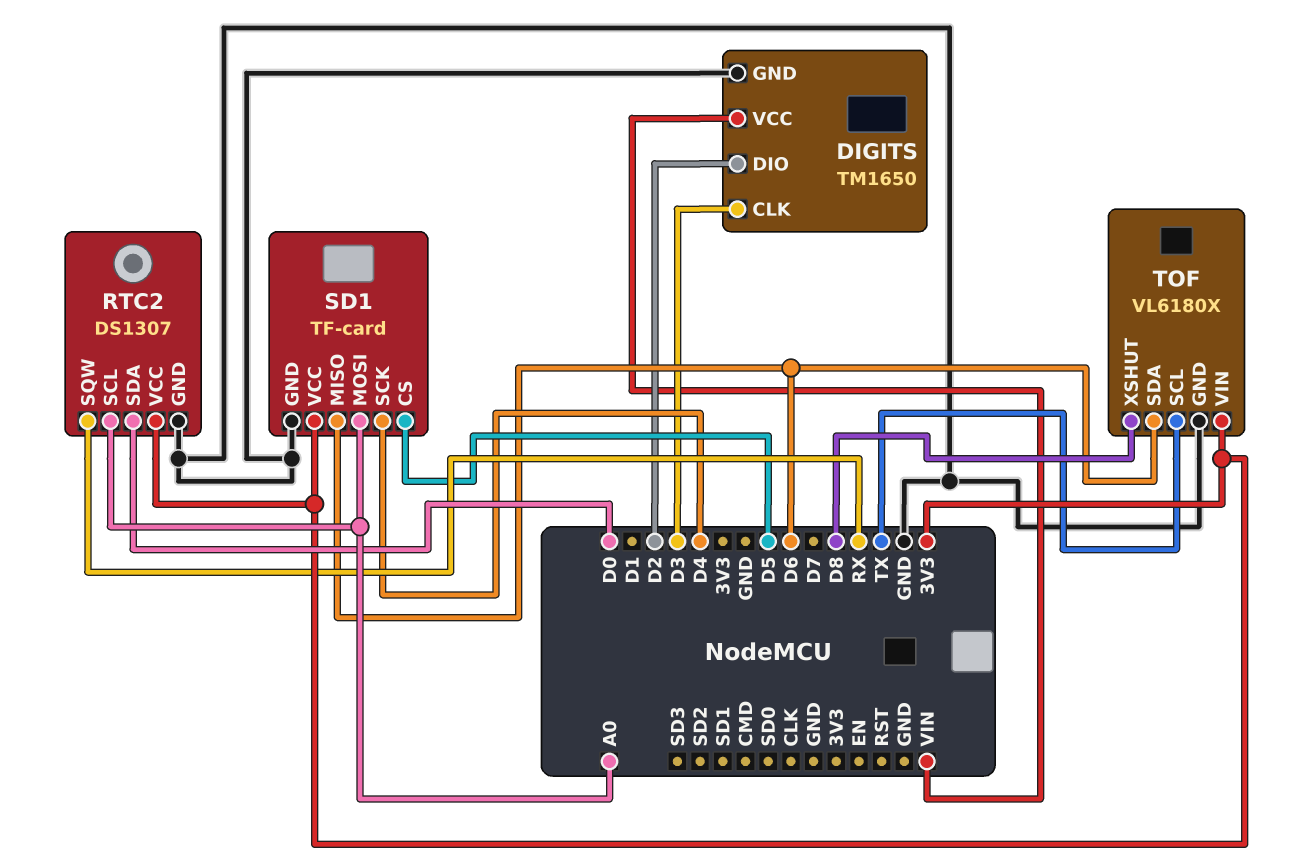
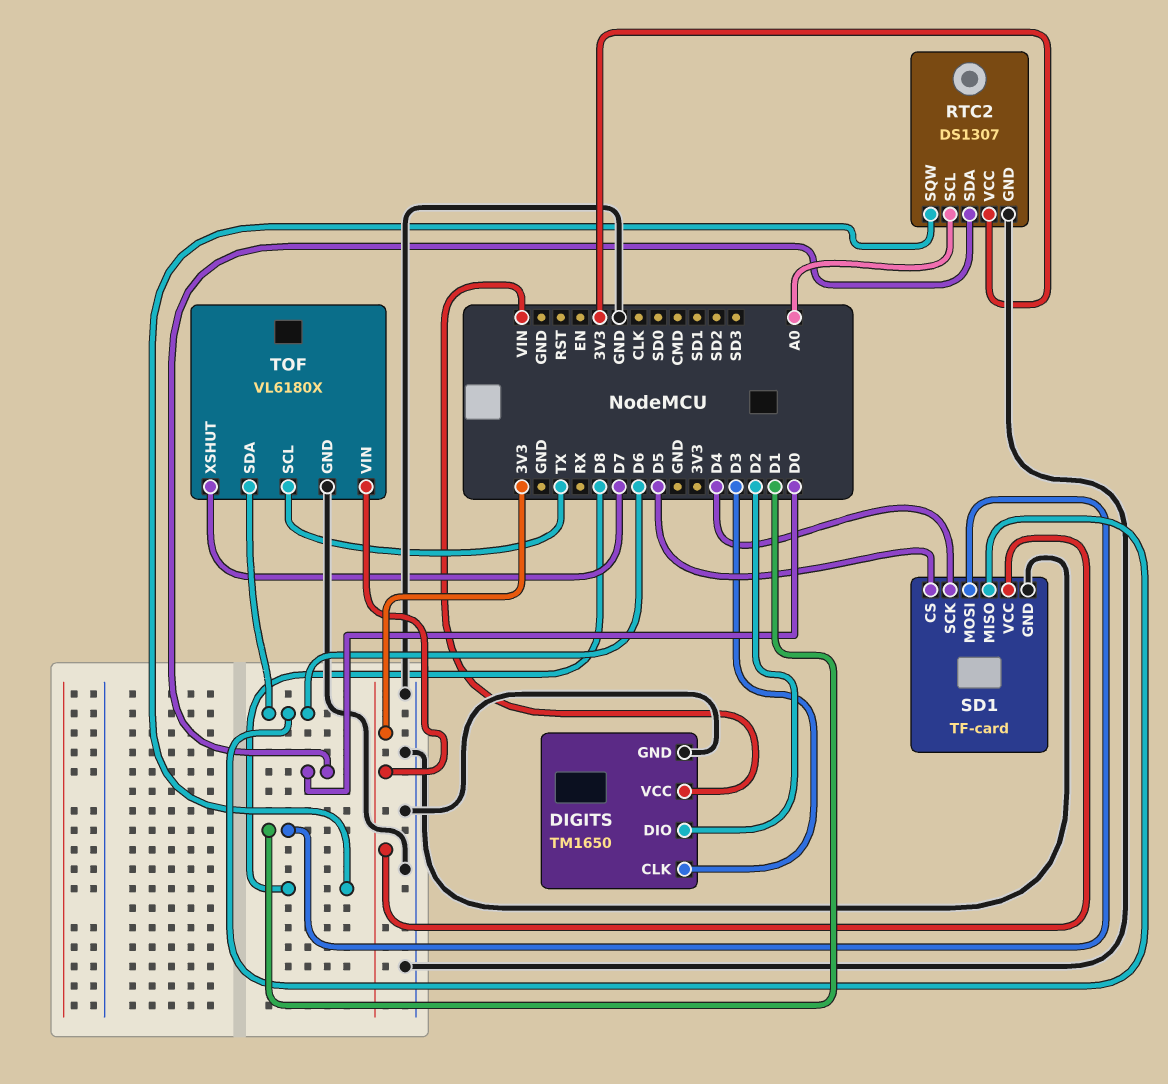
RTC2 pin SQW: RX -> D8
SD1 pin MOSI: A0 -> D1
TOF pin XSHUT: D8 -> D7

